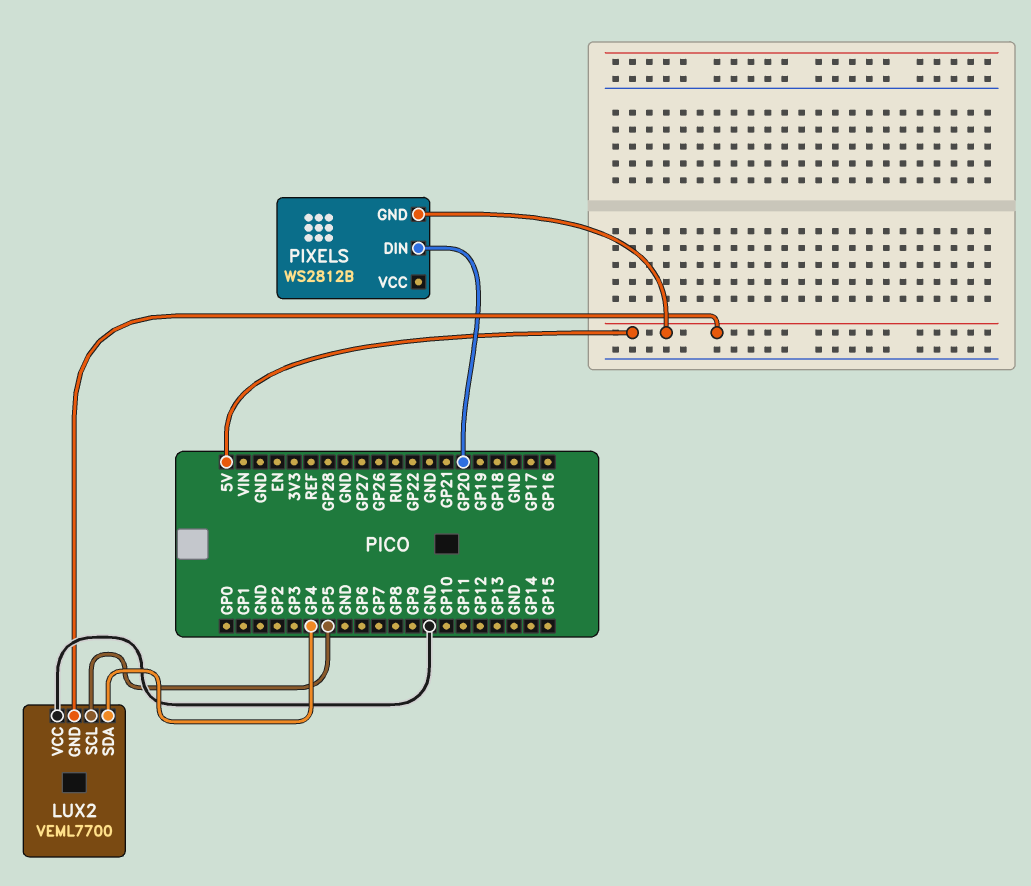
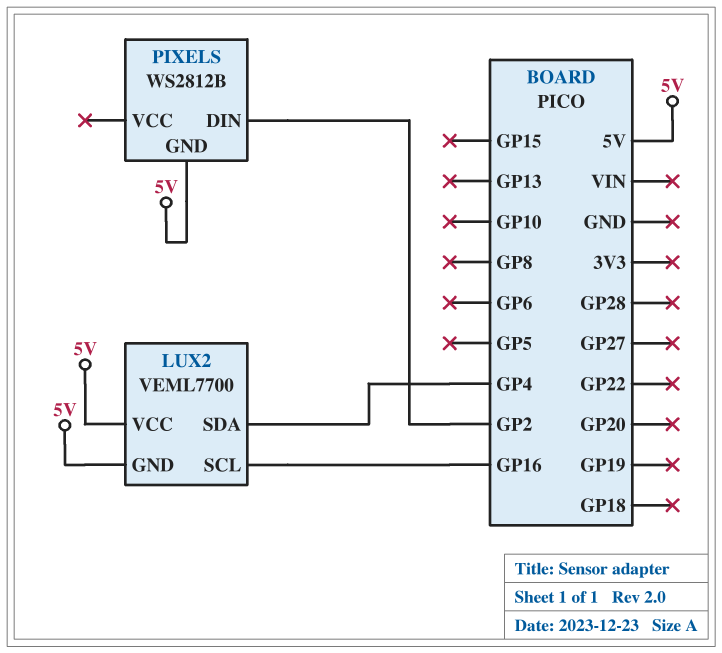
LUX2 pin SCL: GP5 -> GP16
LUX2 pin VCC: GND -> 5V
PIXELS pin DIN: GP20 -> GP2

